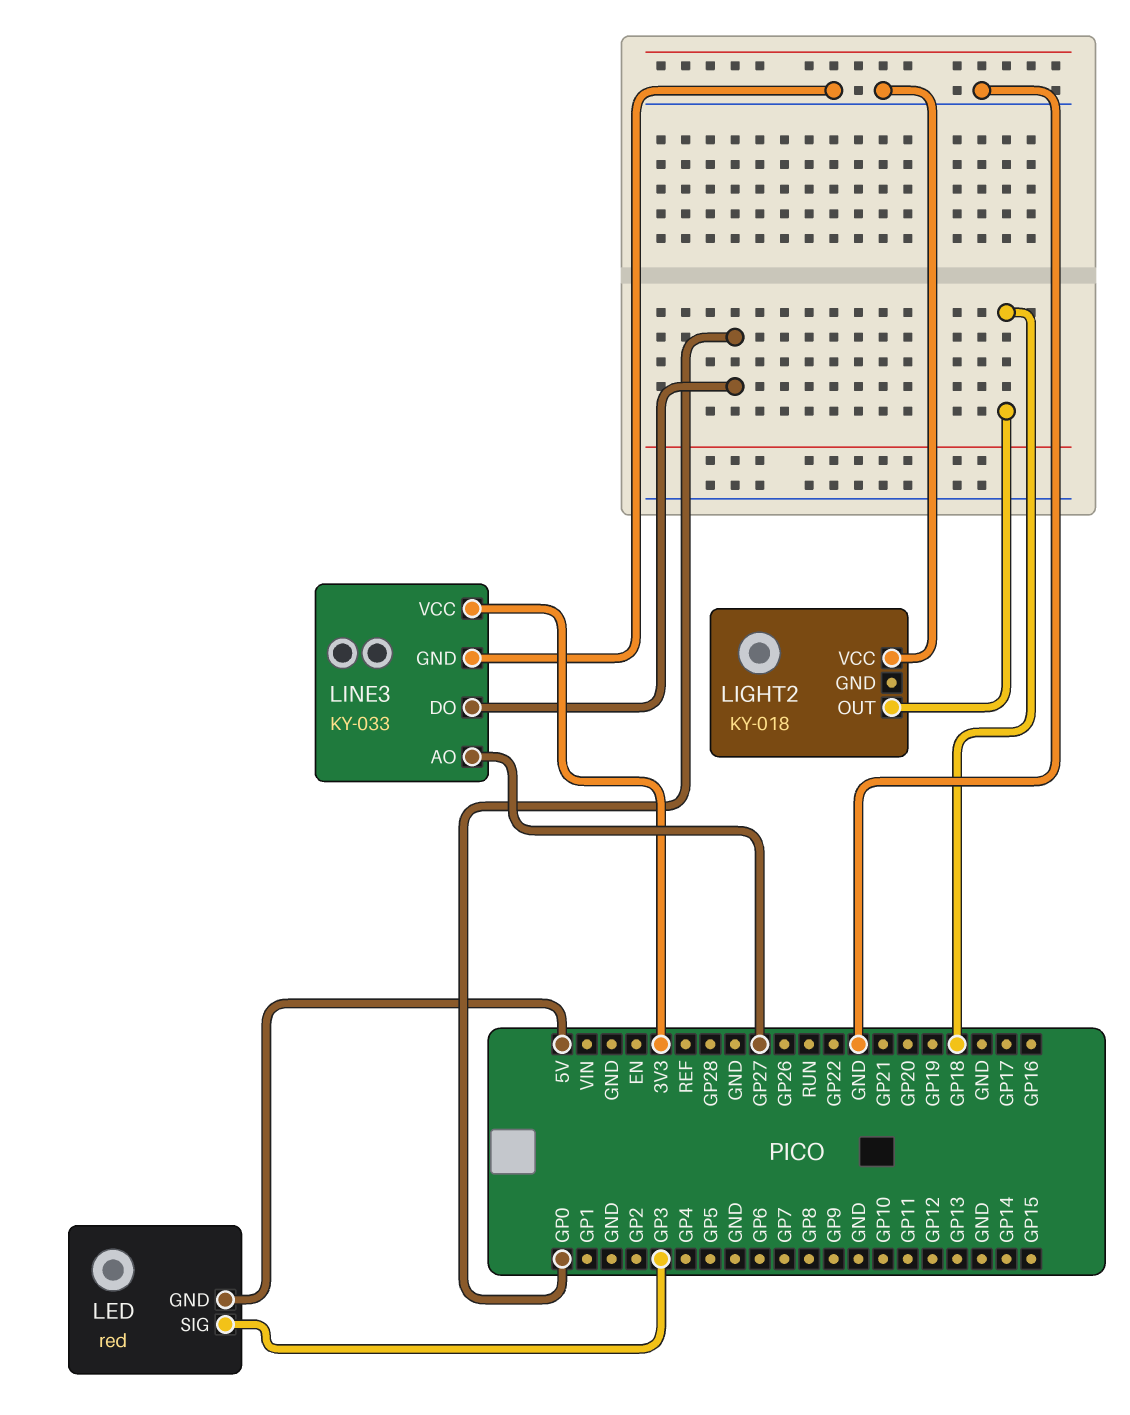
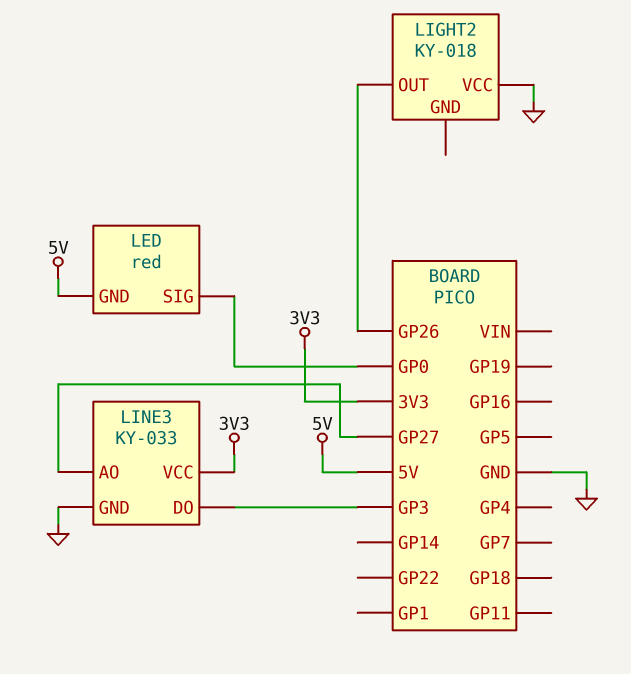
LED pin SIG: GP3 -> GP0
LIGHT2 pin OUT: GP18 -> GP26
LINE3 pin DO: GP0 -> GP3

